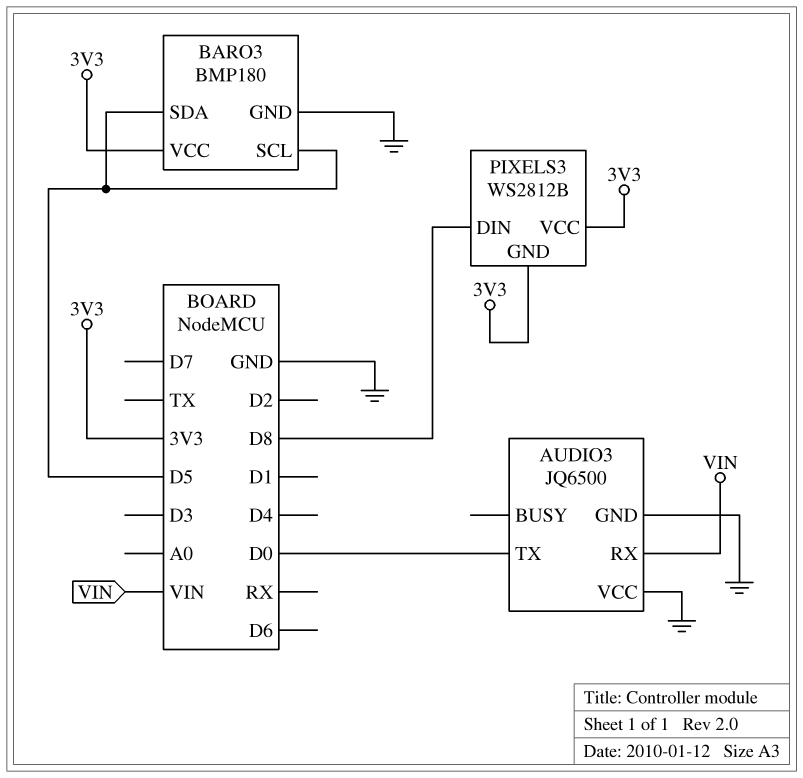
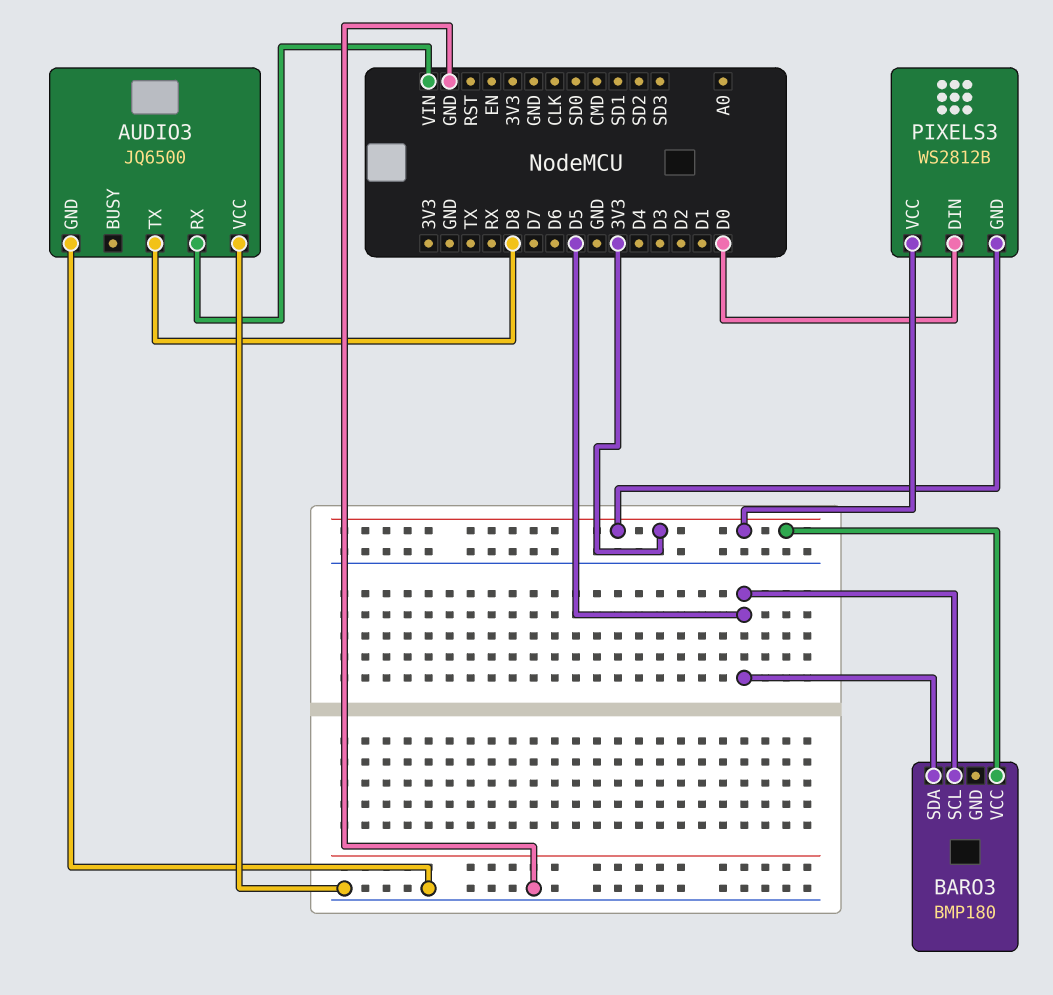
AUDIO3 pin TX: D0 -> D8
BARO3 pin GND: GND -> none
PIXELS3 pin DIN: D8 -> D0

